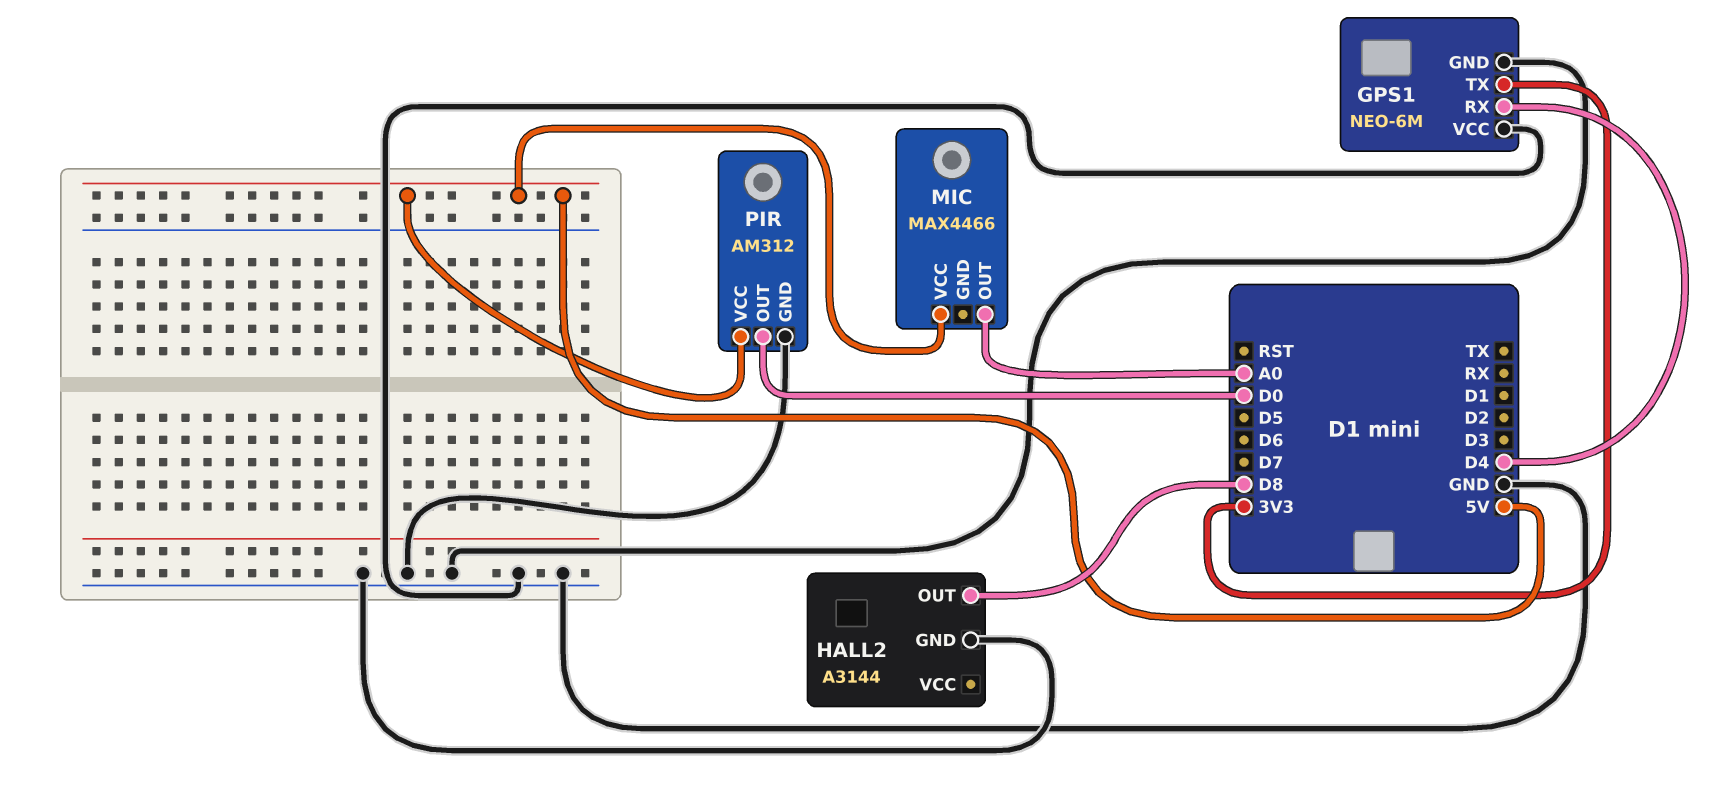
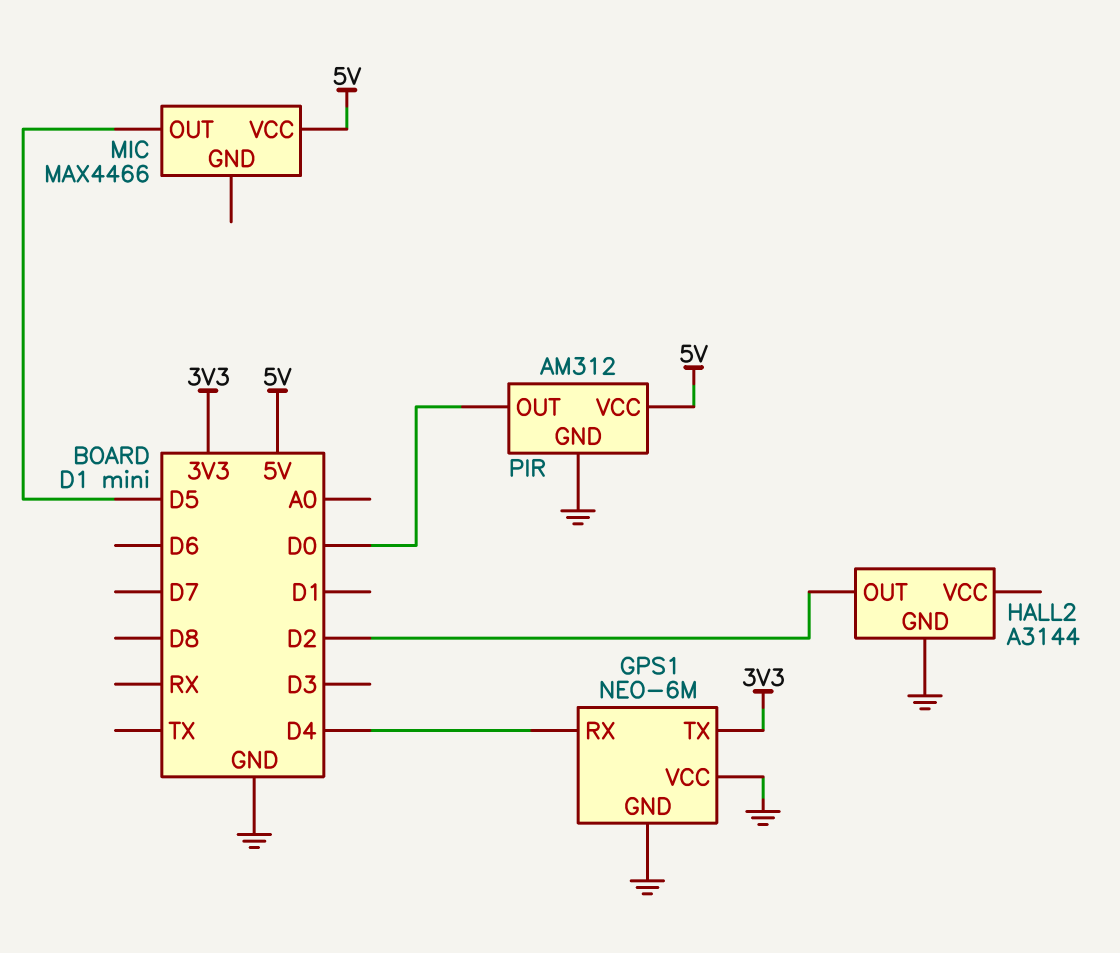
HALL2 pin OUT: D8 -> D2
MIC pin OUT: A0 -> D5

